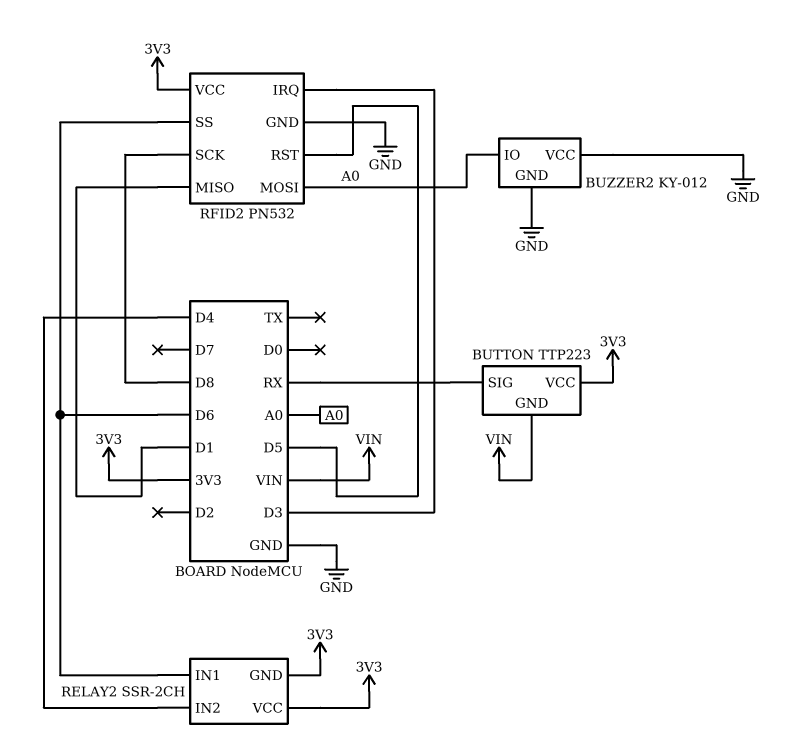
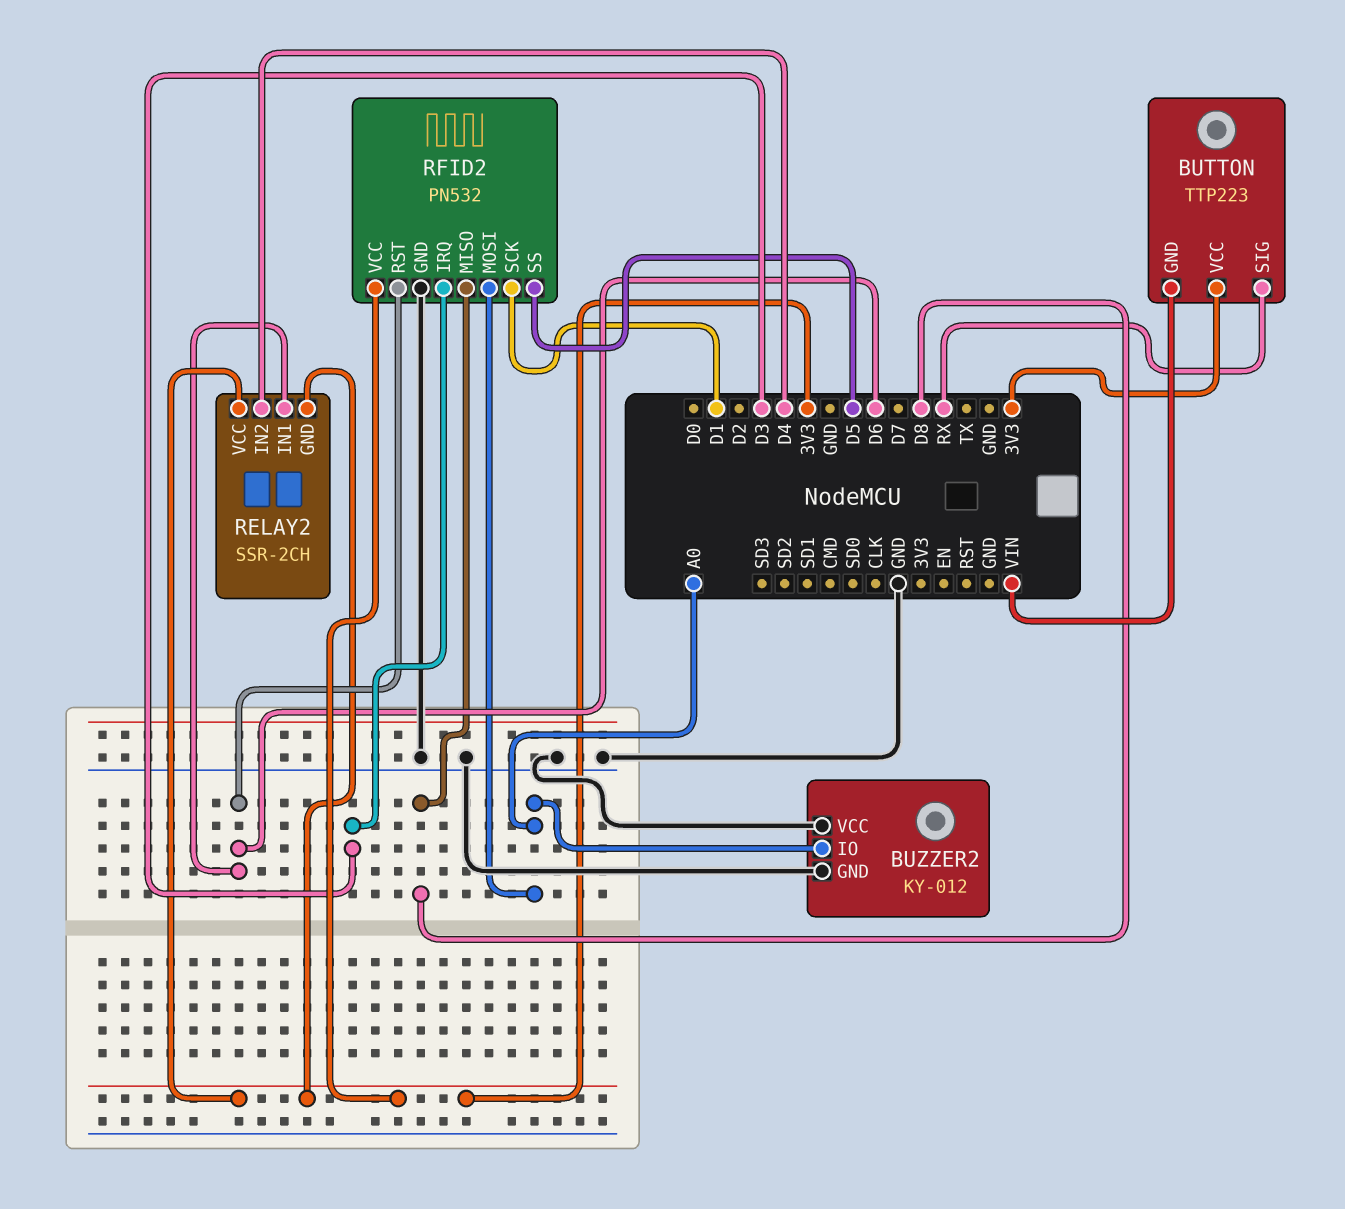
RFID2 pin MISO: D1 -> D8
RFID2 pin RST: D5 -> D6
RFID2 pin SCK: D8 -> D1
RFID2 pin SS: D6 -> D5

